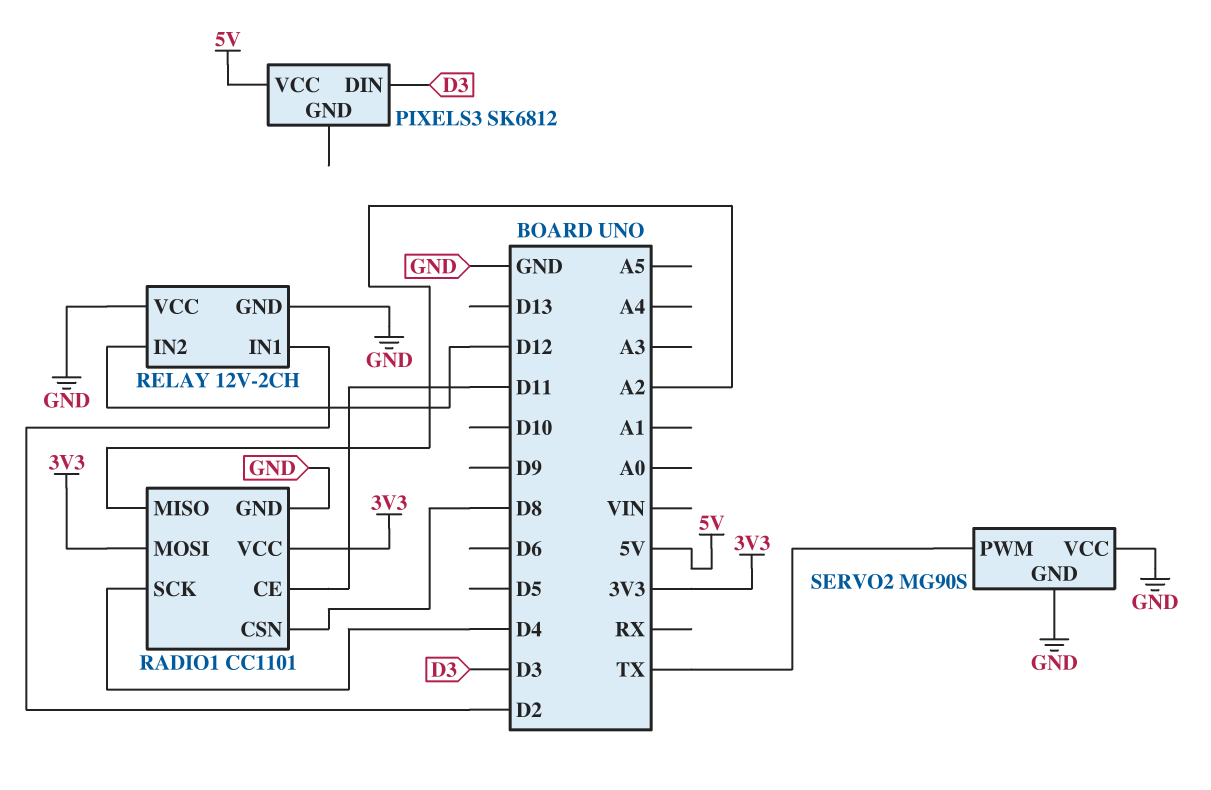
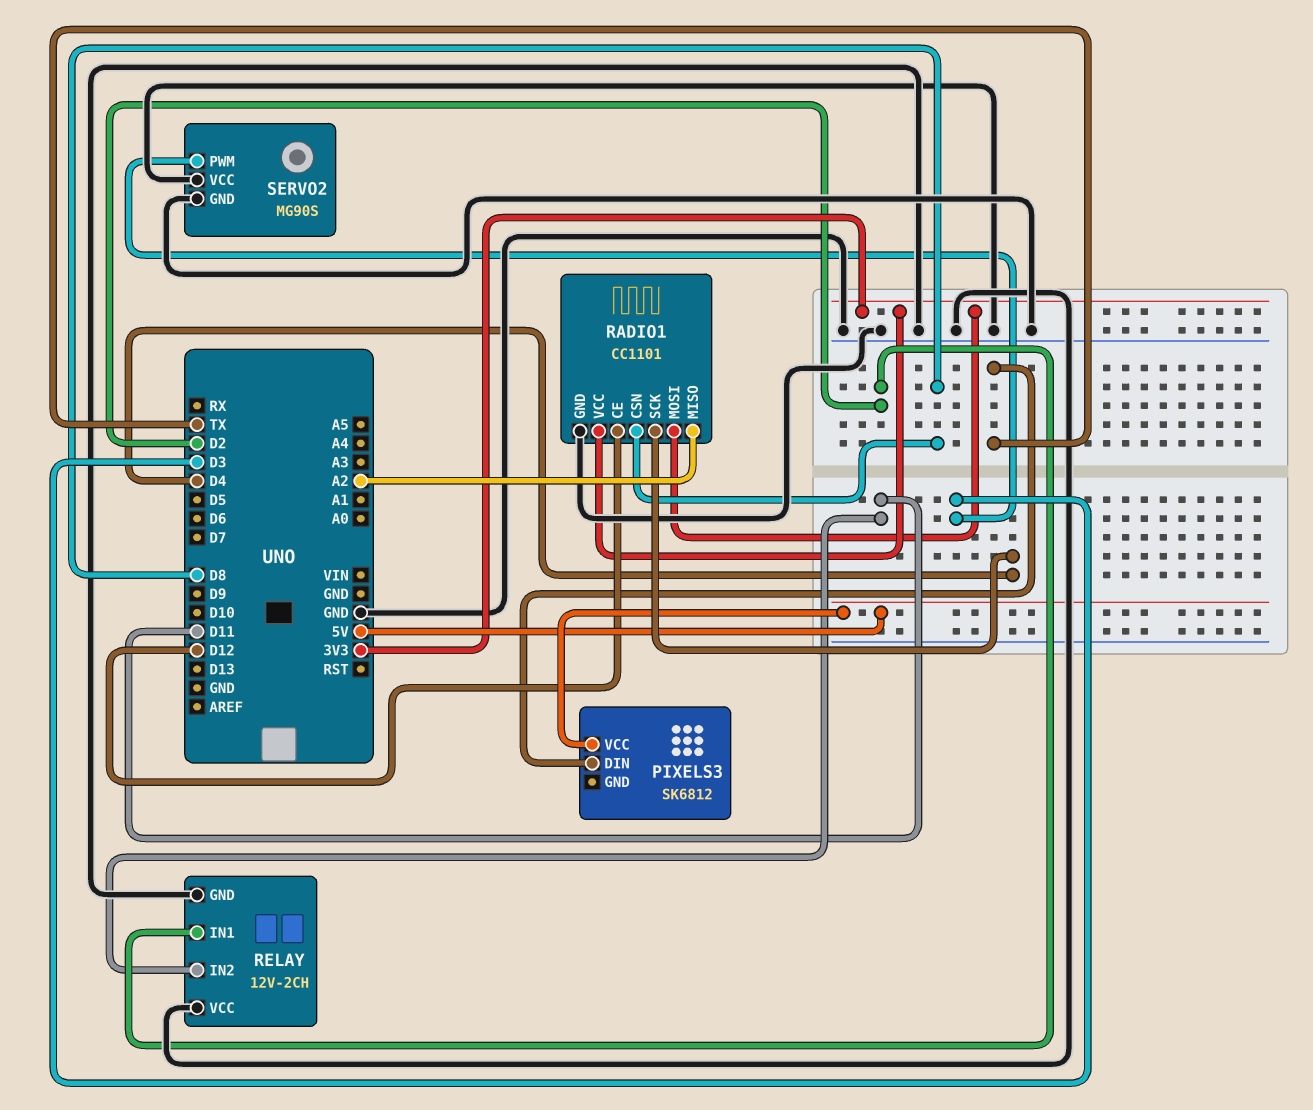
PIXELS3 pin DIN: D3 -> TX
RADIO1 pin CE: D11 -> D12
RELAY pin IN2: D12 -> D11
SERVO2 pin PWM: TX -> D3

